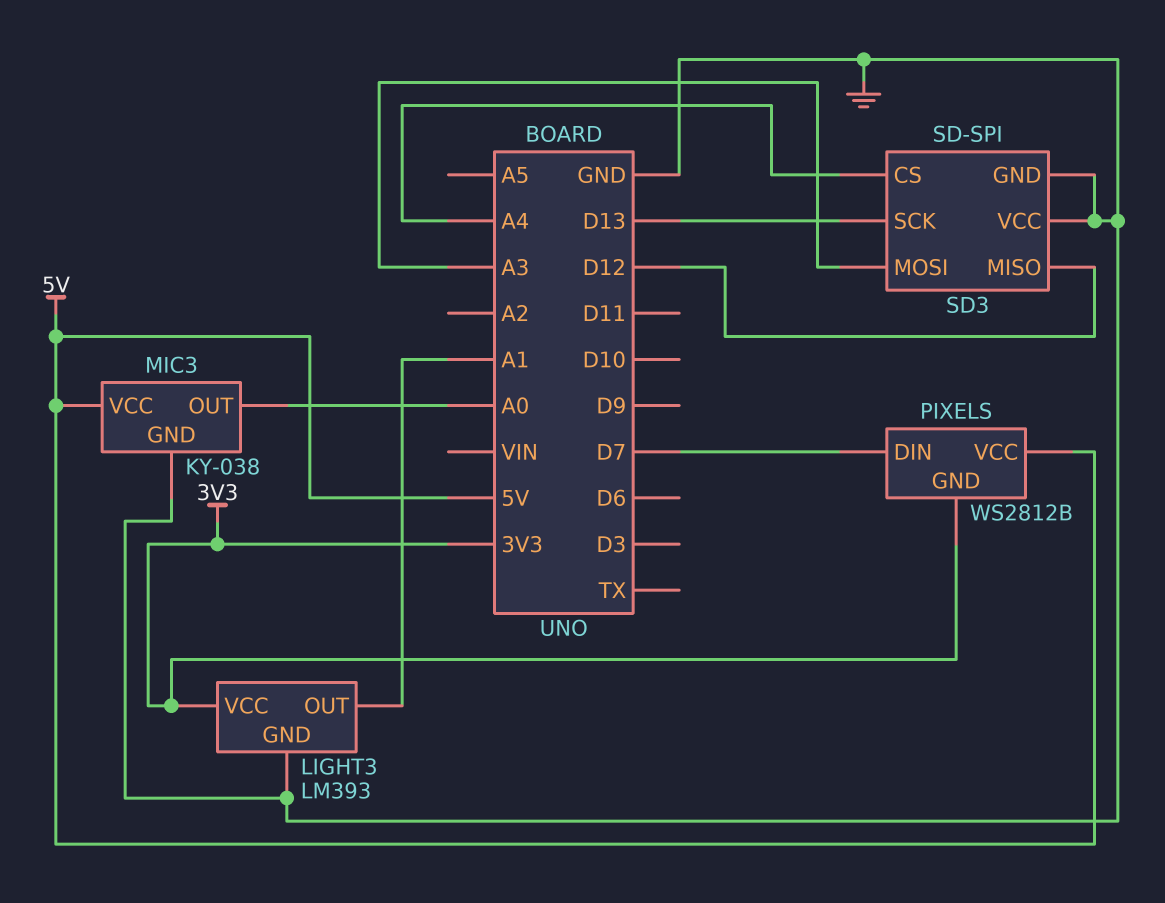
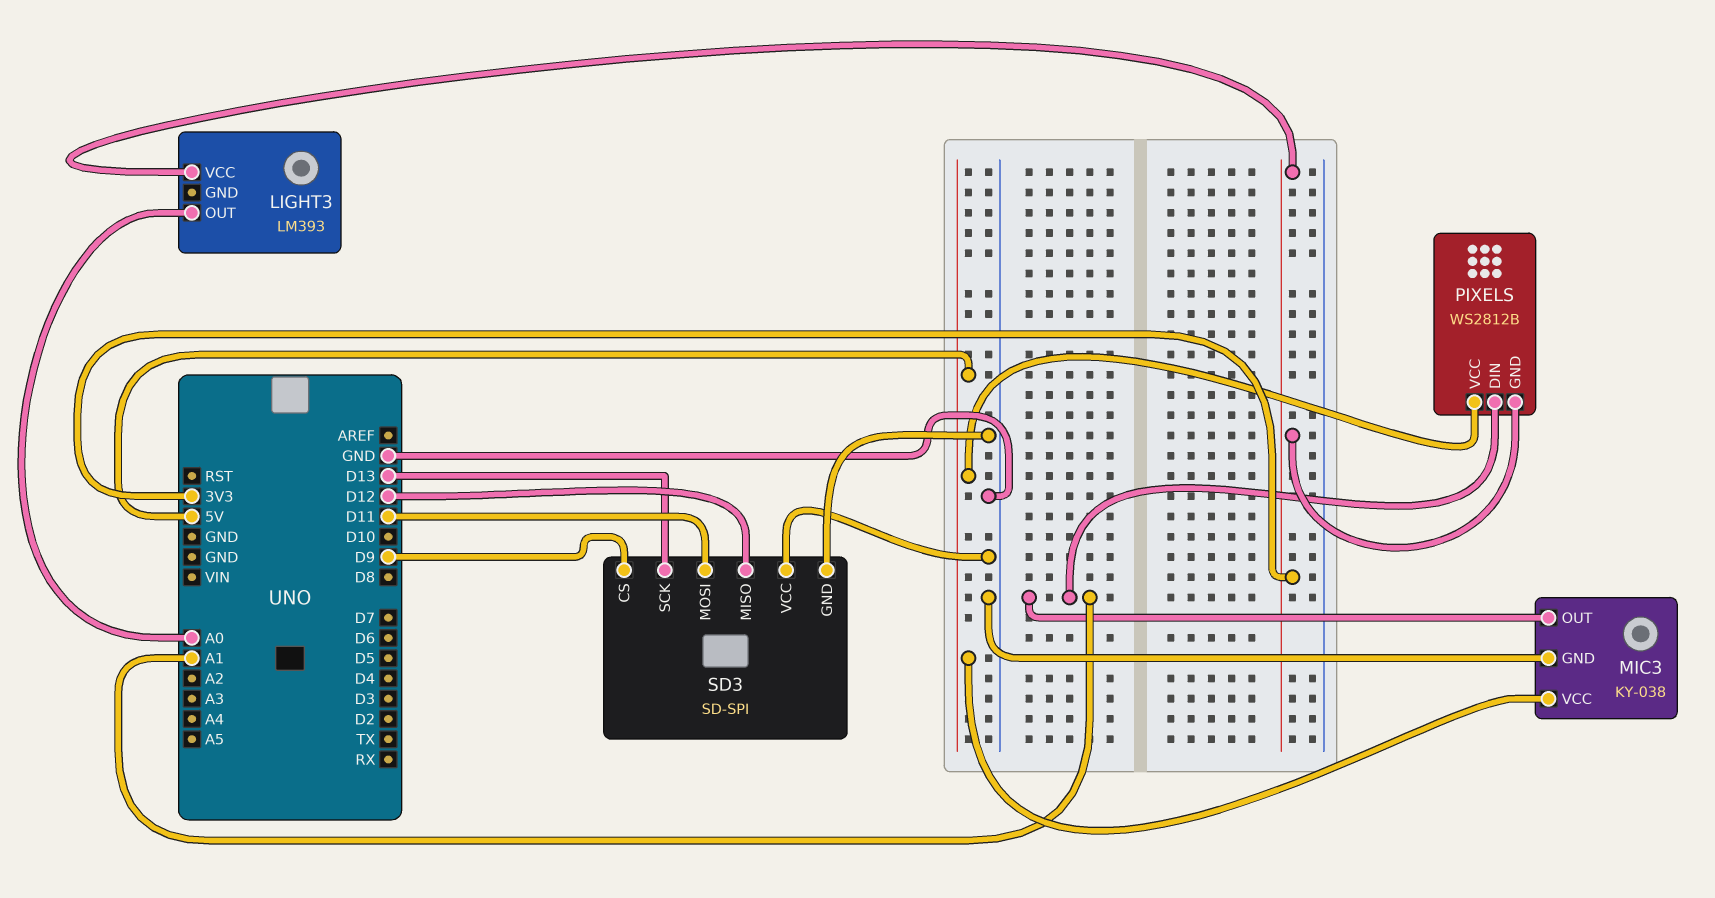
LIGHT3 pin GND: GND -> none
LIGHT3 pin OUT: A1 -> A0
MIC3 pin OUT: A0 -> A1
PIXELS pin DIN: D7 -> A1
SD3 pin CS: A4 -> D9
SD3 pin MOSI: A3 -> D11

